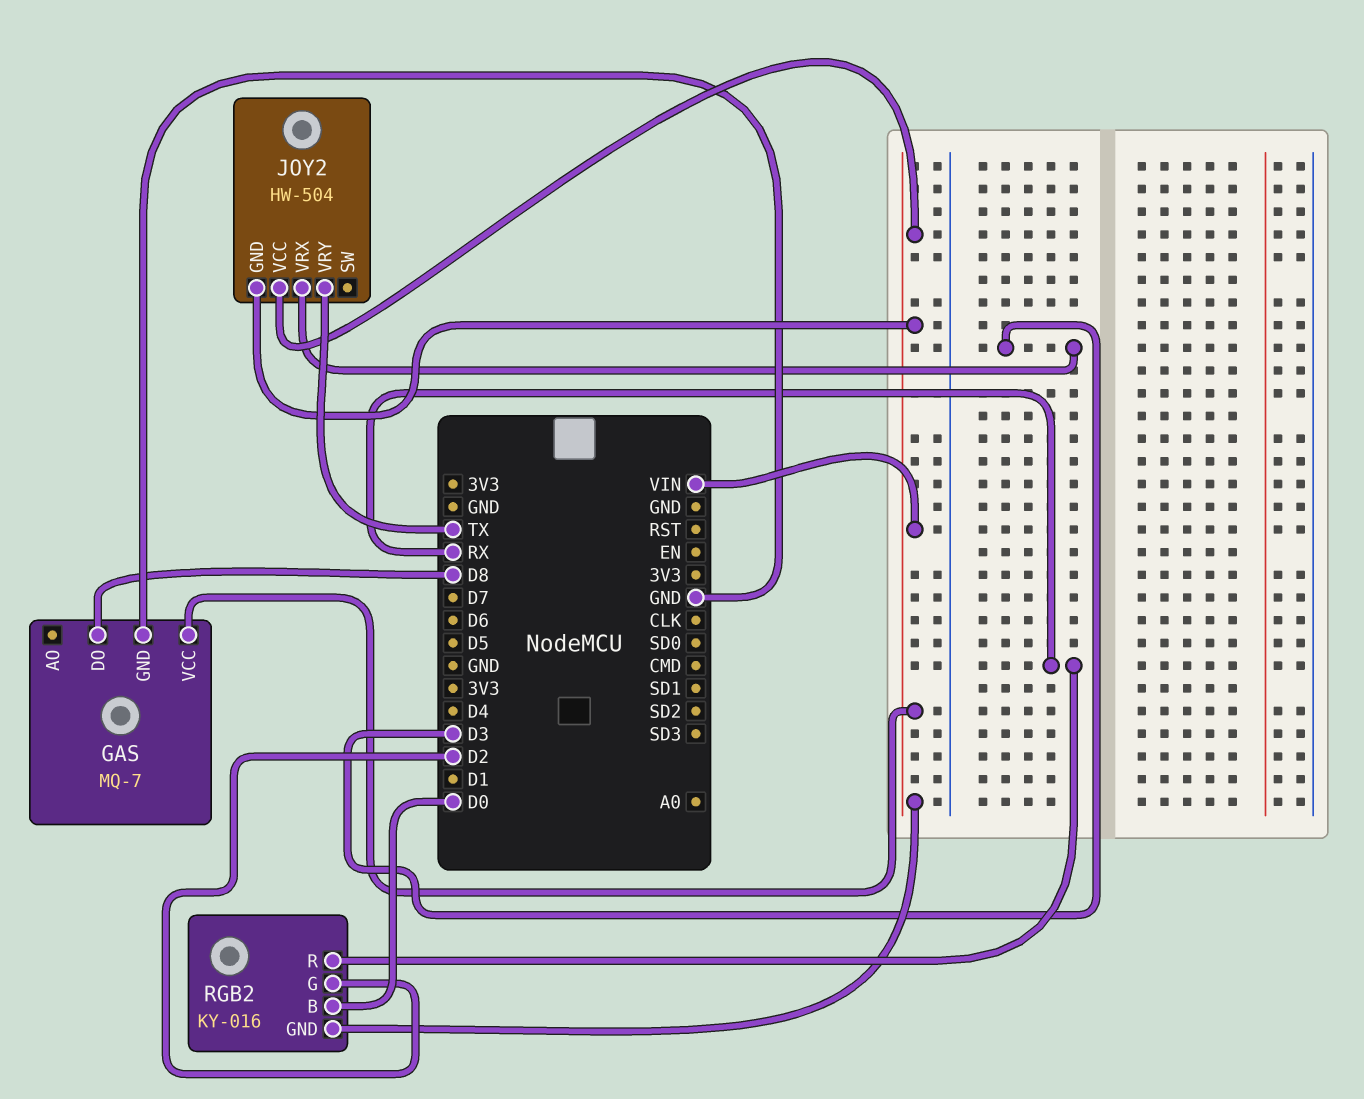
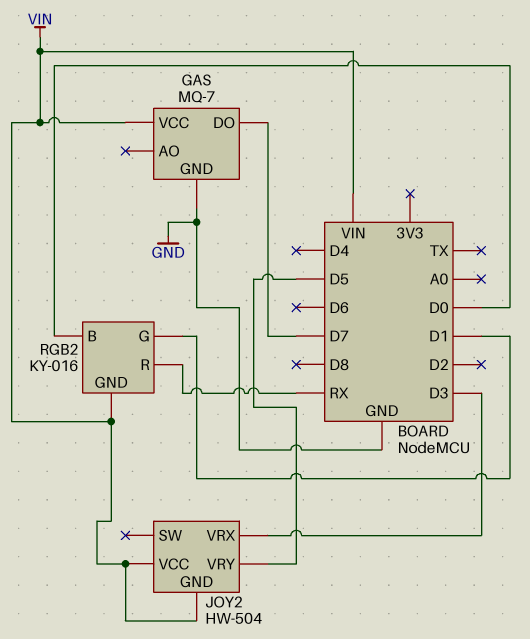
GAS pin DO: D8 -> D7
JOY2 pin VRY: TX -> D5
RGB2 pin G: D2 -> D1

